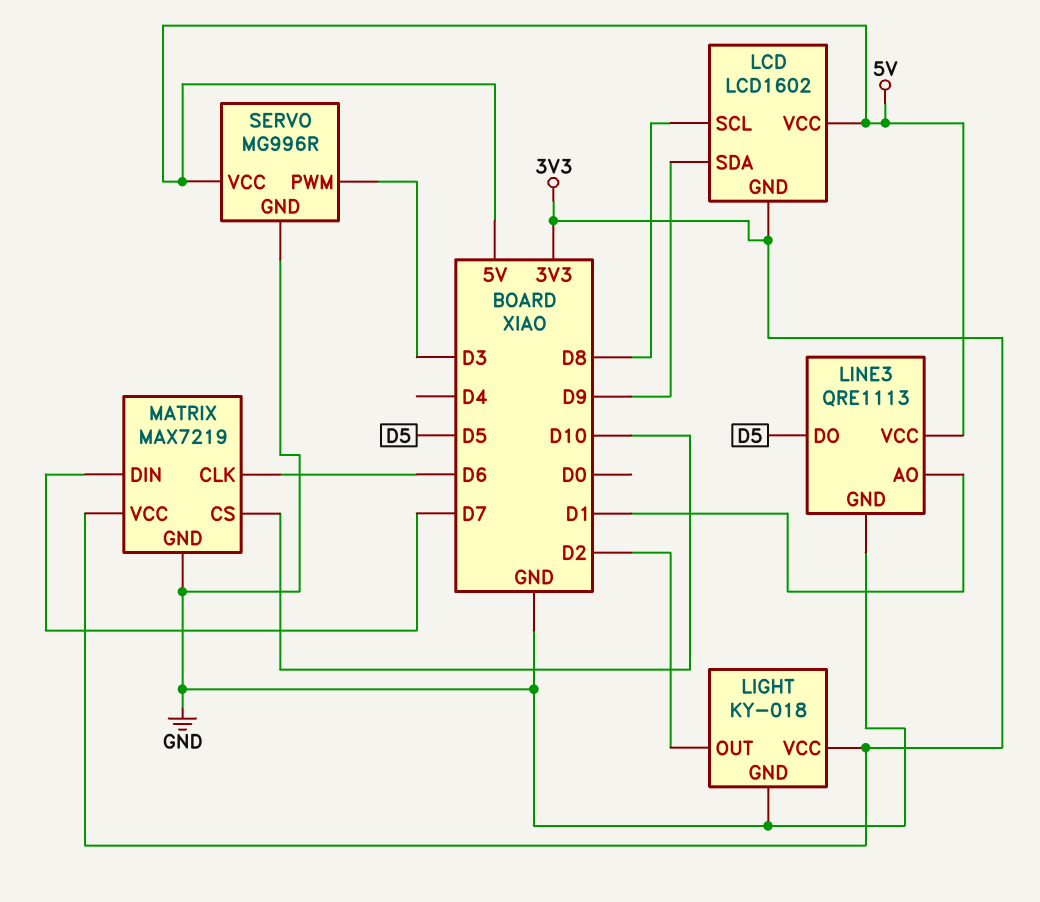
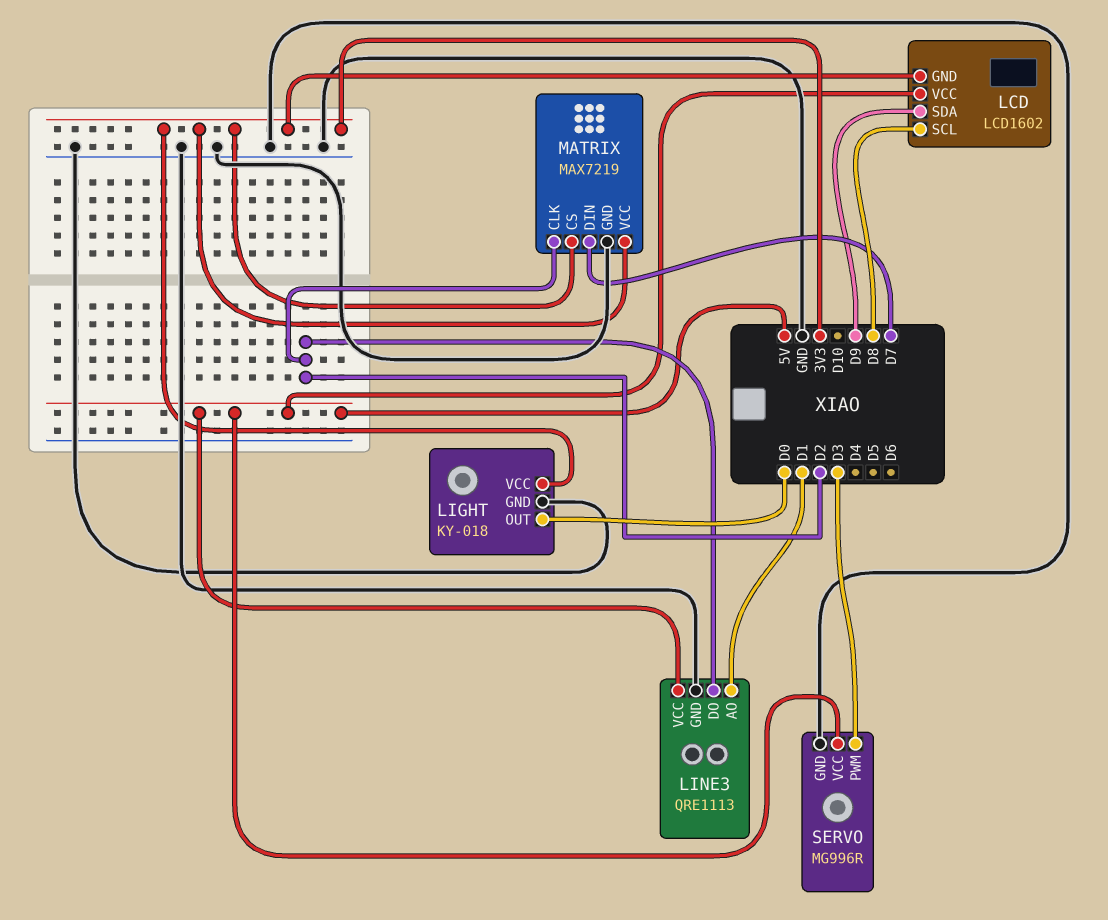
LIGHT pin OUT: D2 -> D0
LINE3 pin DO: D5 -> D2
MATRIX pin CLK: D6 -> D2
MATRIX pin CS: D10 -> 3V3

